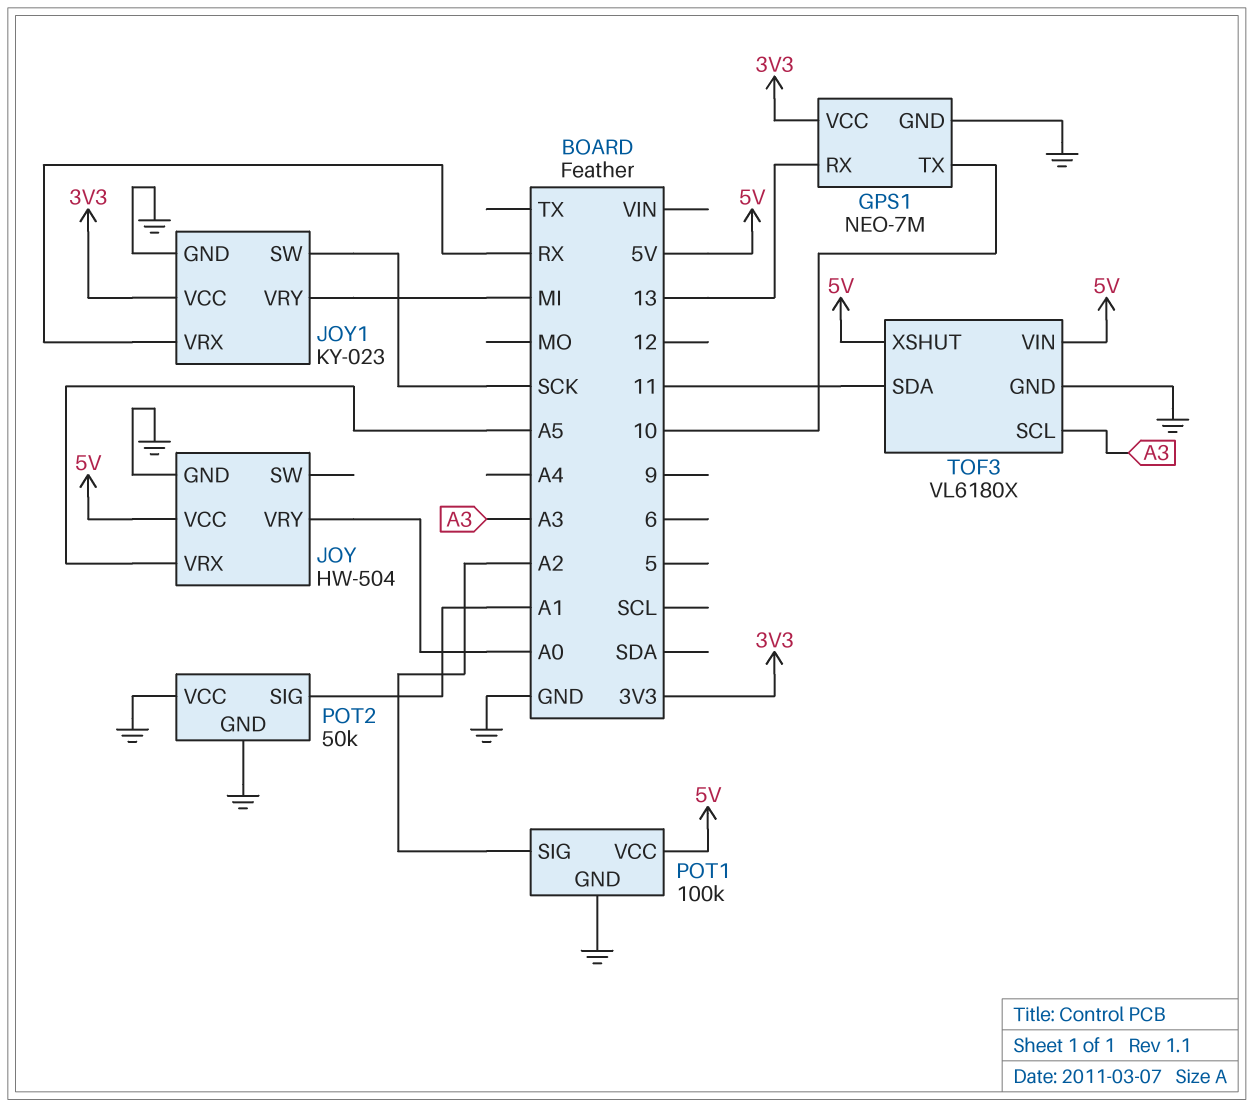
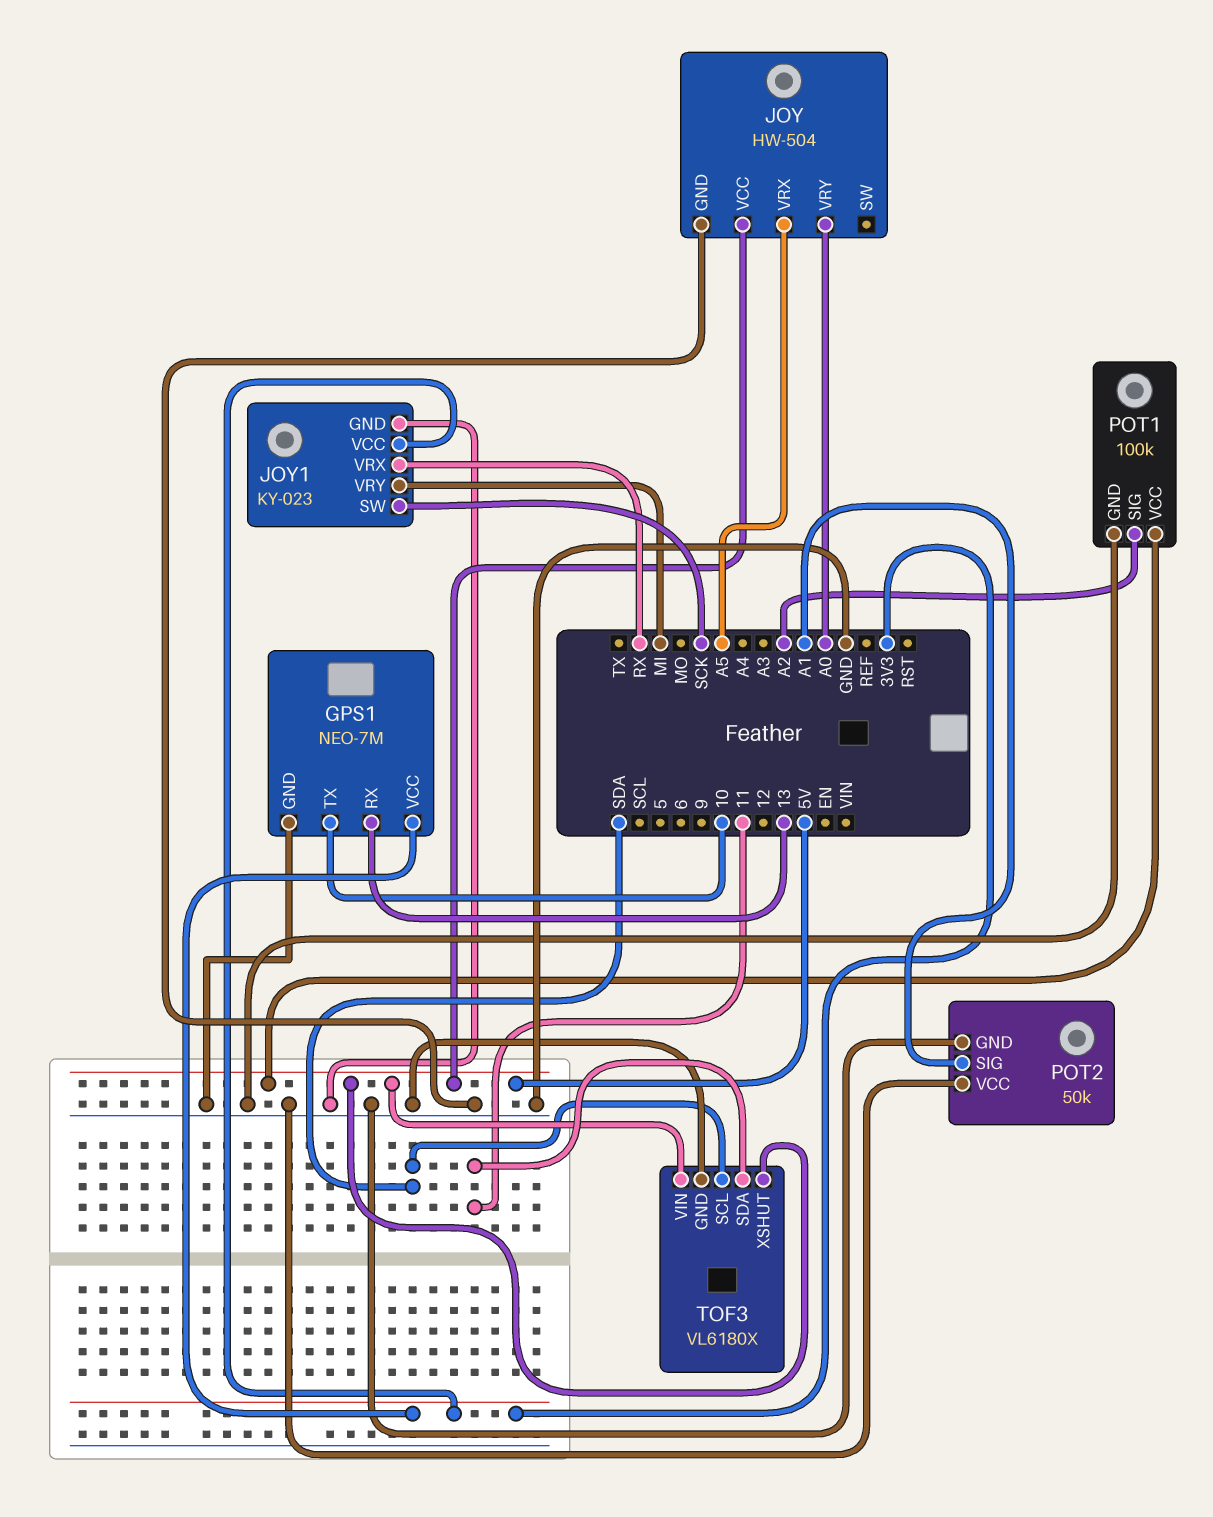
TOF3 pin SCL: A3 -> SDA

